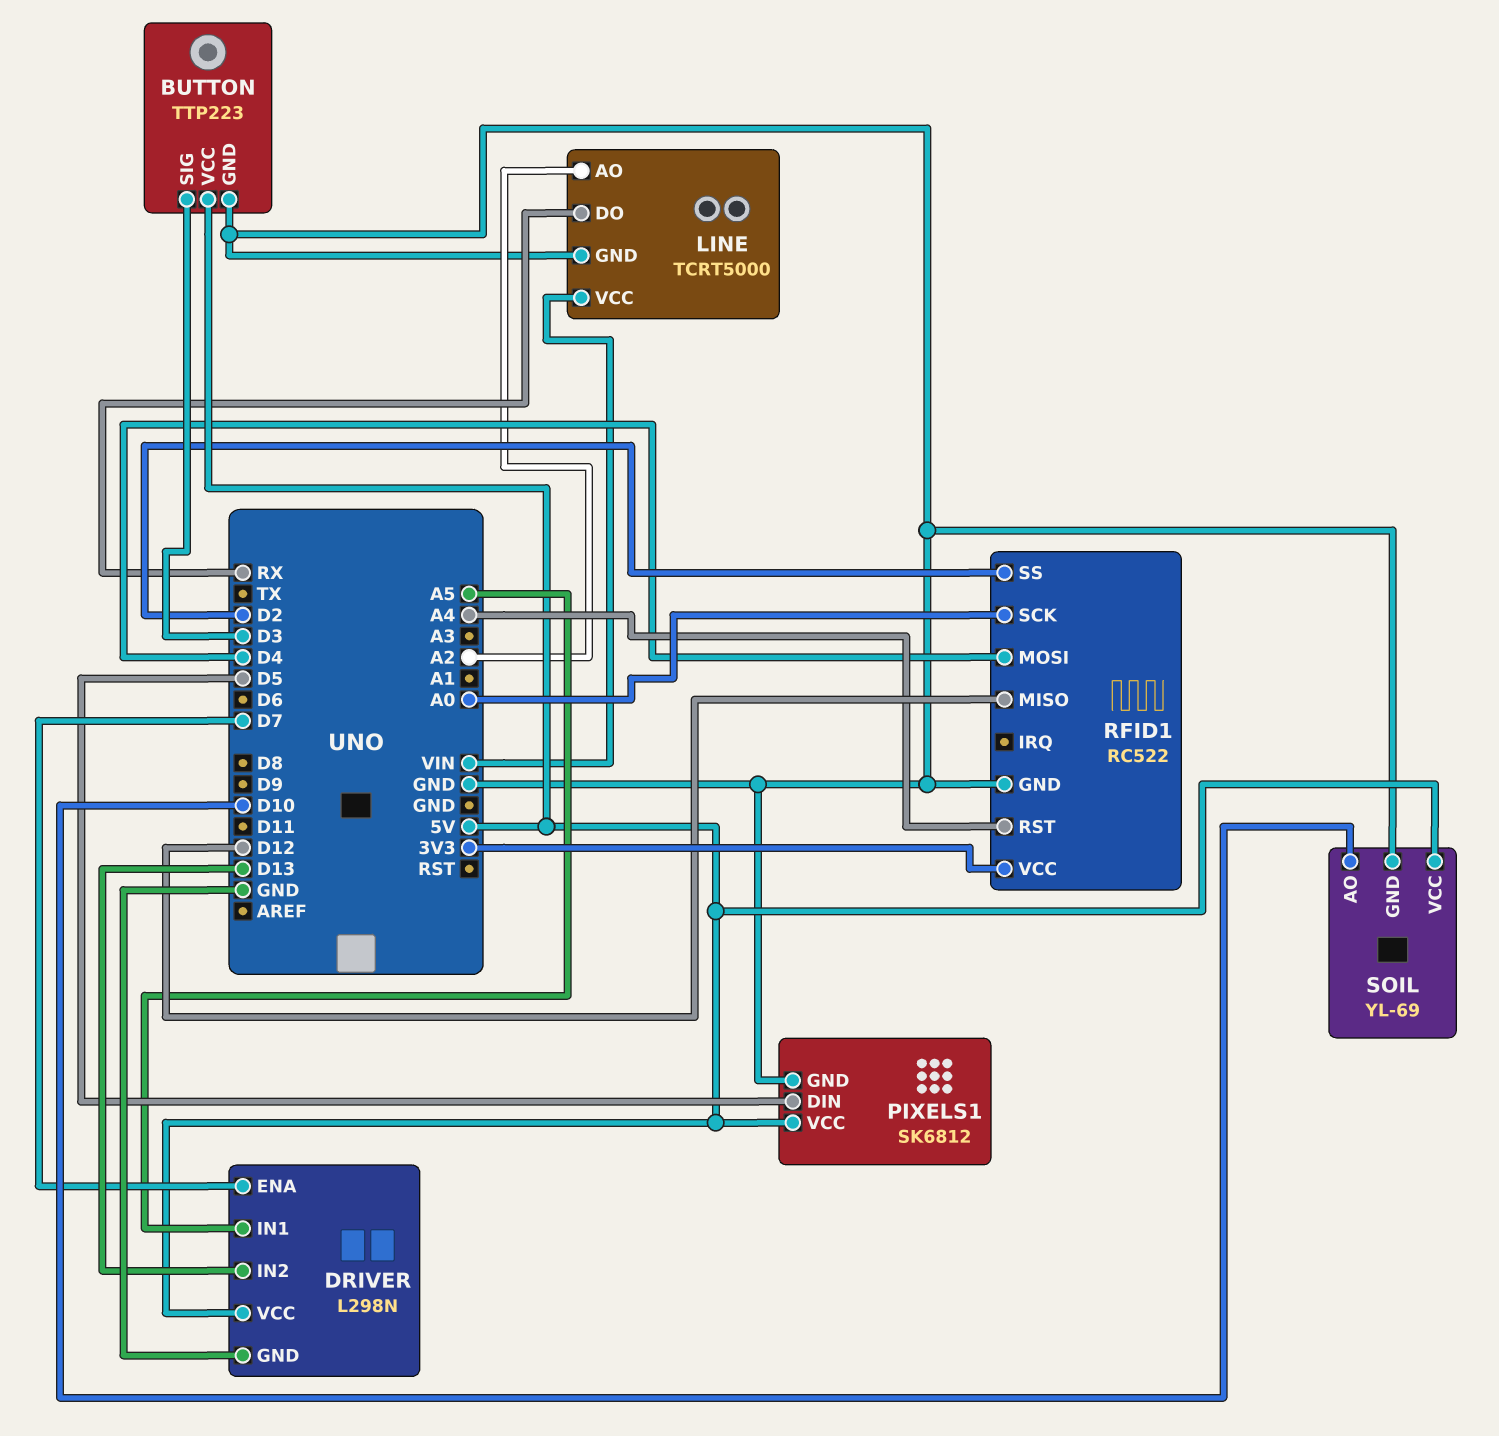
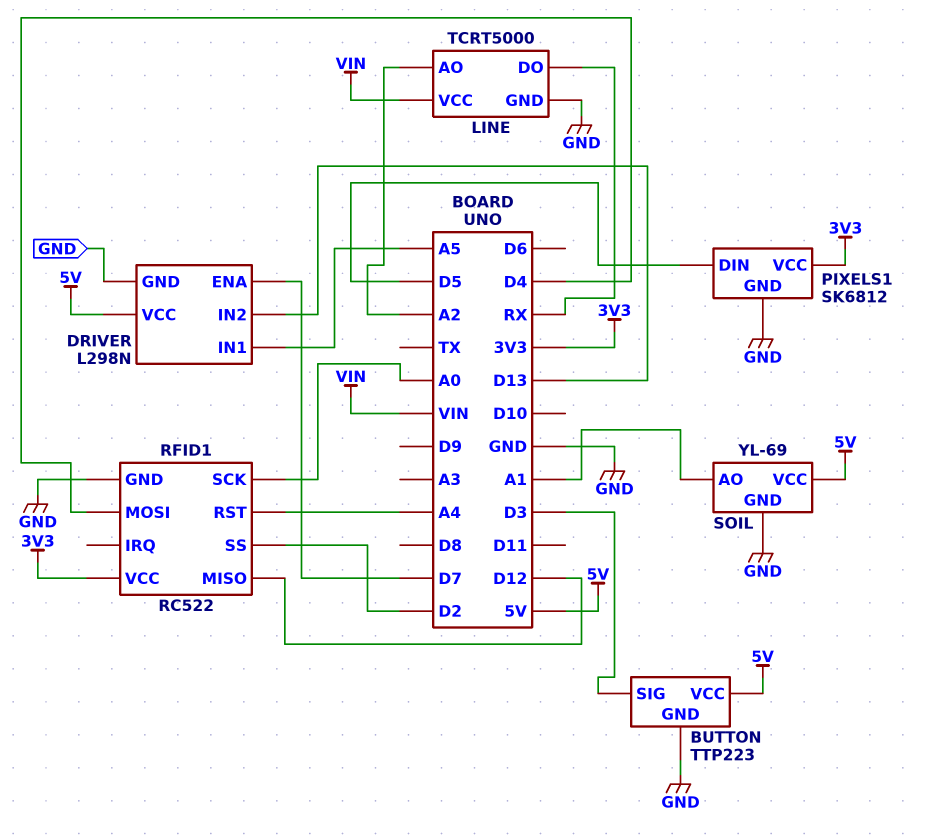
PIXELS1 pin VCC: 5V -> 3V3
SOIL pin AO: D10 -> A1

